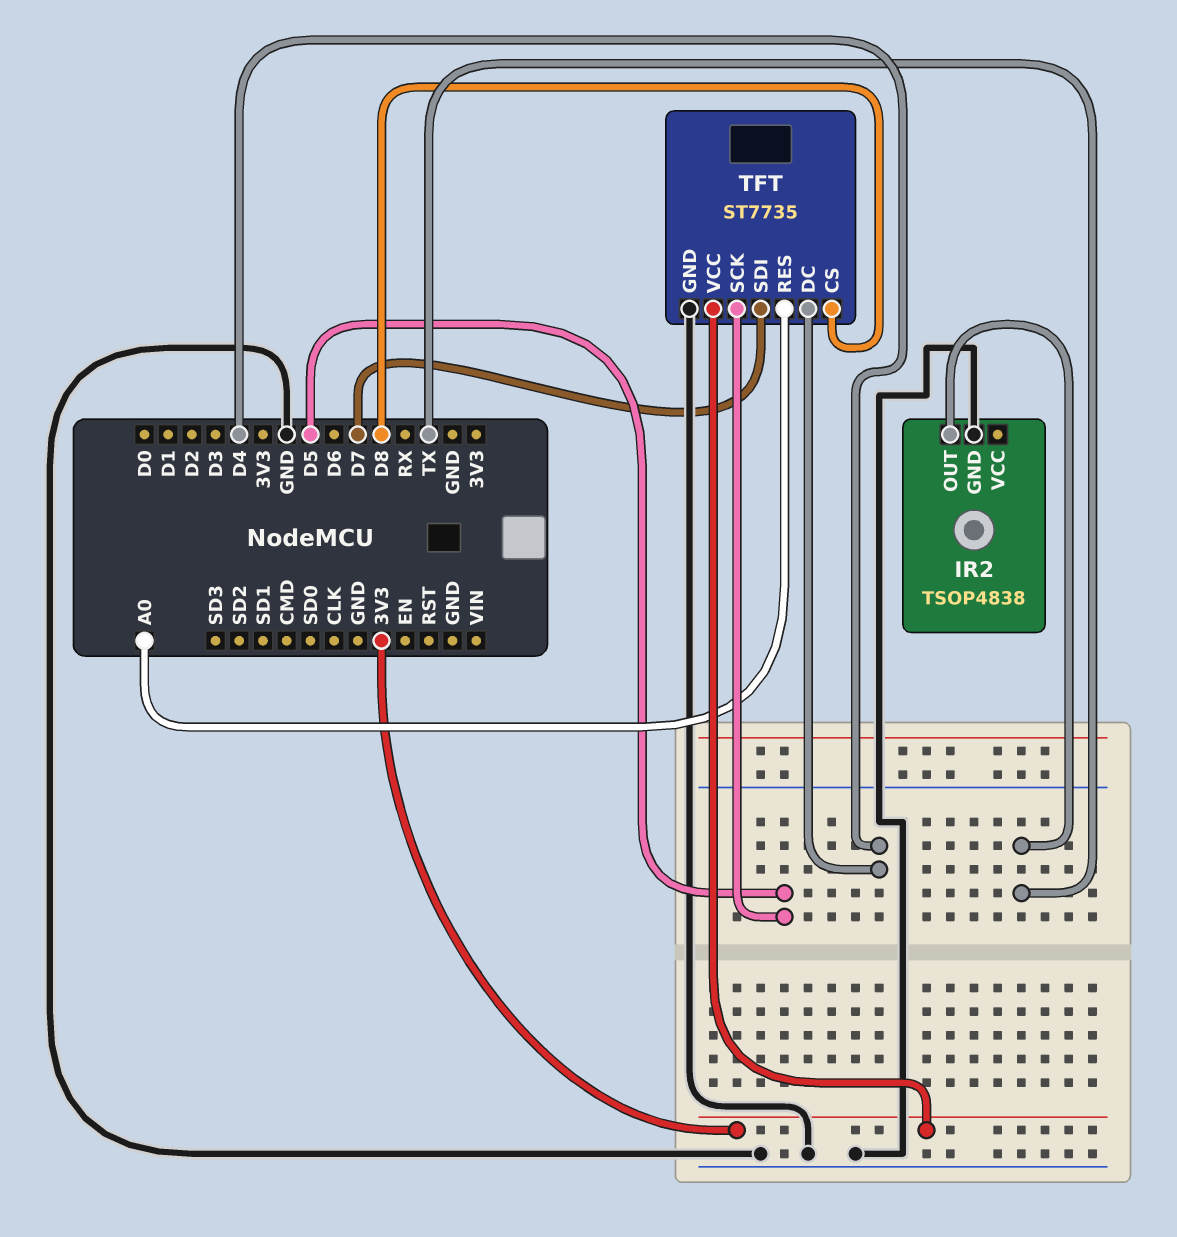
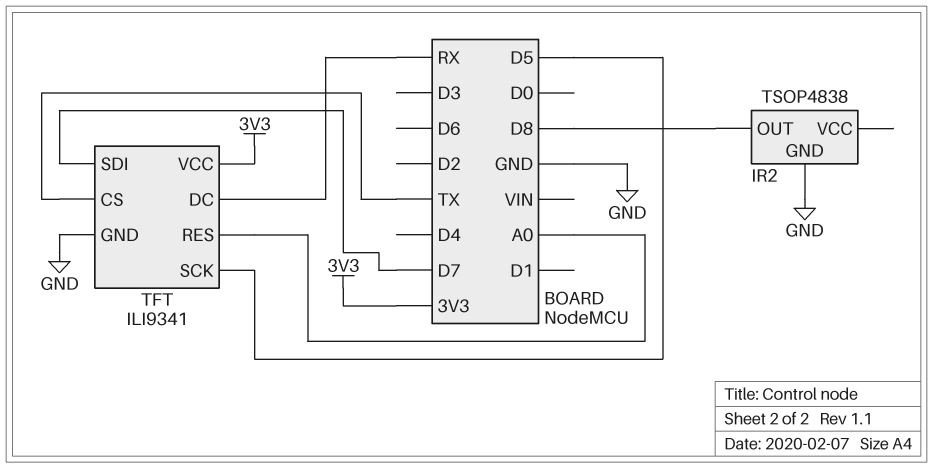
IR2 pin OUT: TX -> D8
TFT: ST7735 -> ILI9341
TFT pin CS: D8 -> TX
TFT pin DC: D4 -> RX

